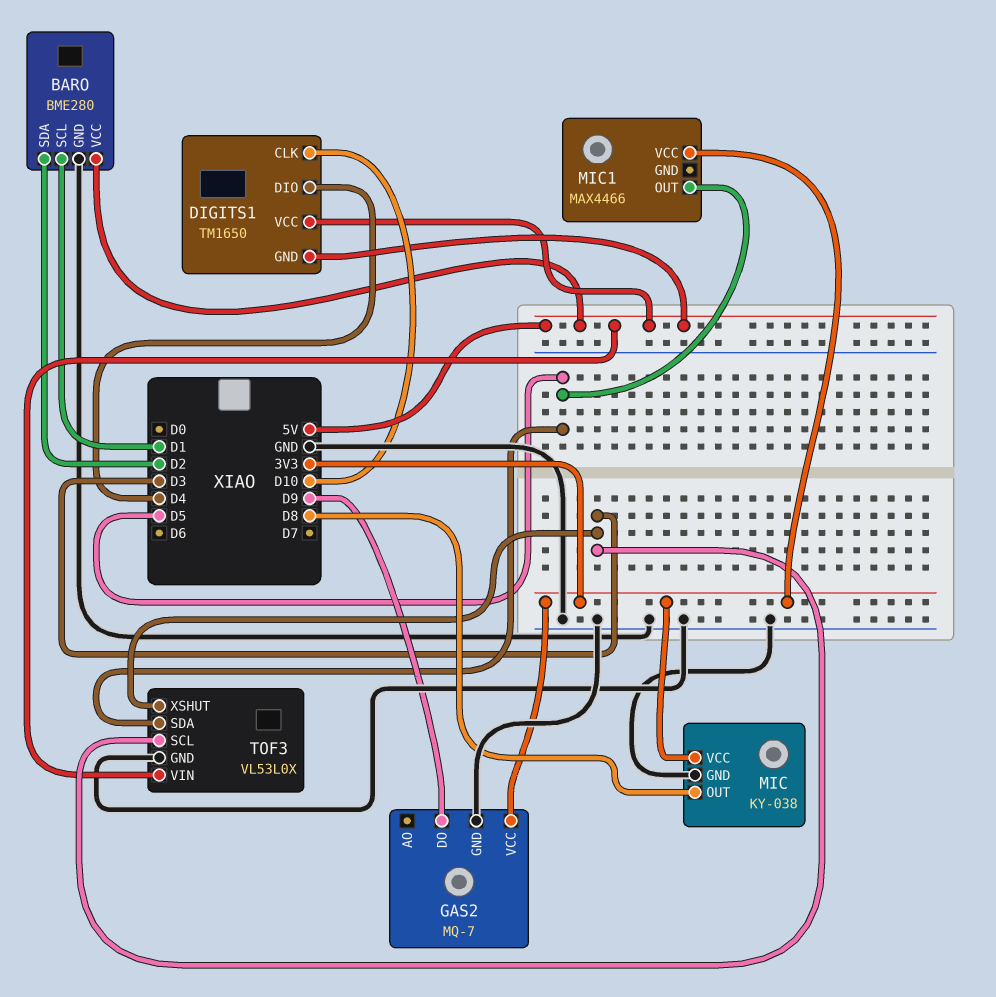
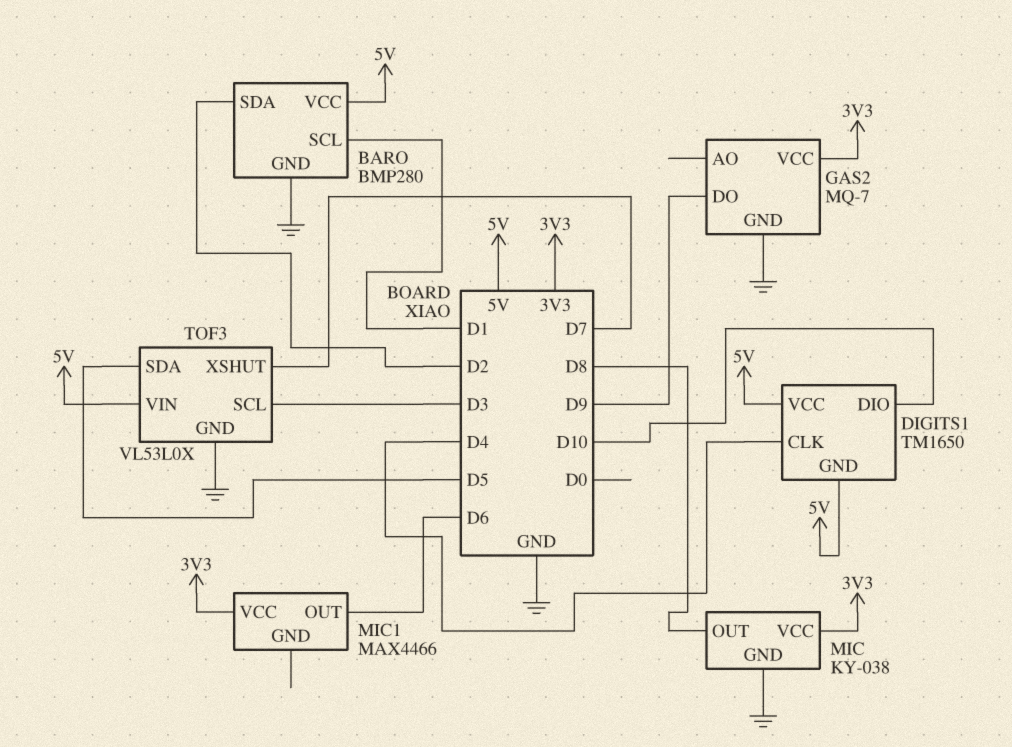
BARO: BME280 -> BMP280
DIGITS1 pin CLK: D10 -> D4
DIGITS1 pin DIO: D4 -> D10
MIC1 pin OUT: D5 -> D6
TOF3 pin XSHUT: D3 -> D7

